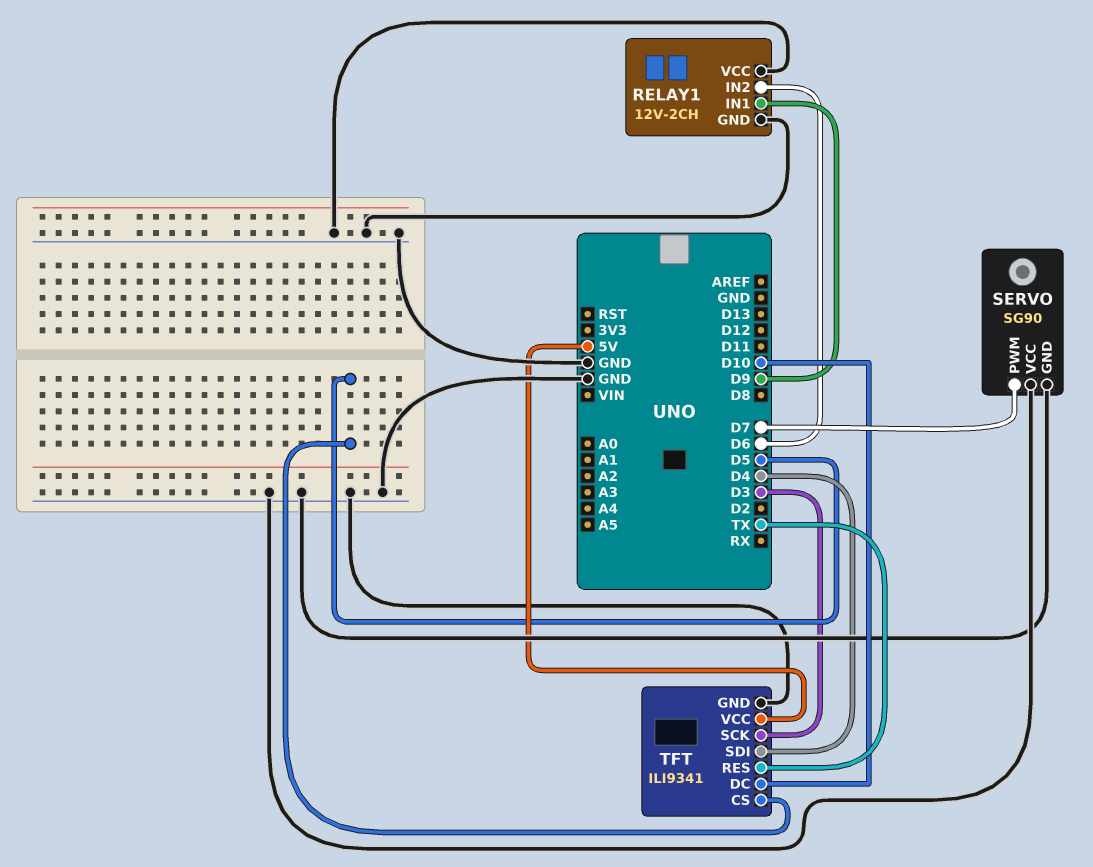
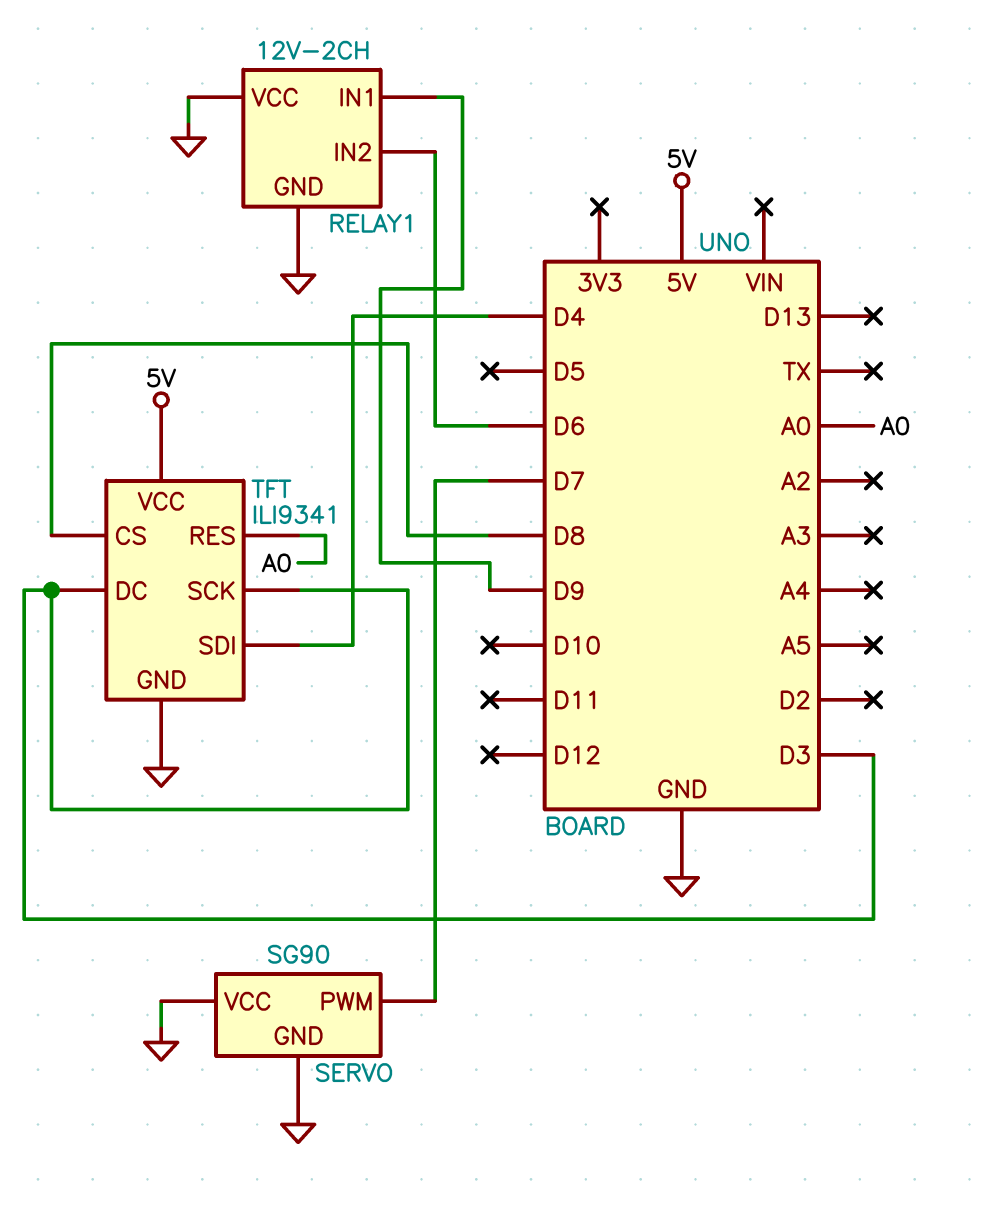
TFT pin CS: D5 -> D8
TFT pin DC: D10 -> D3
TFT pin RES: TX -> A0

